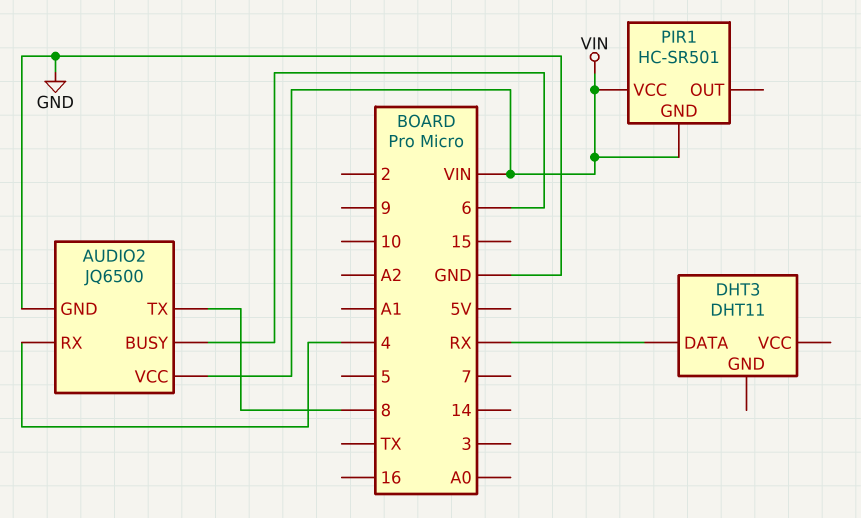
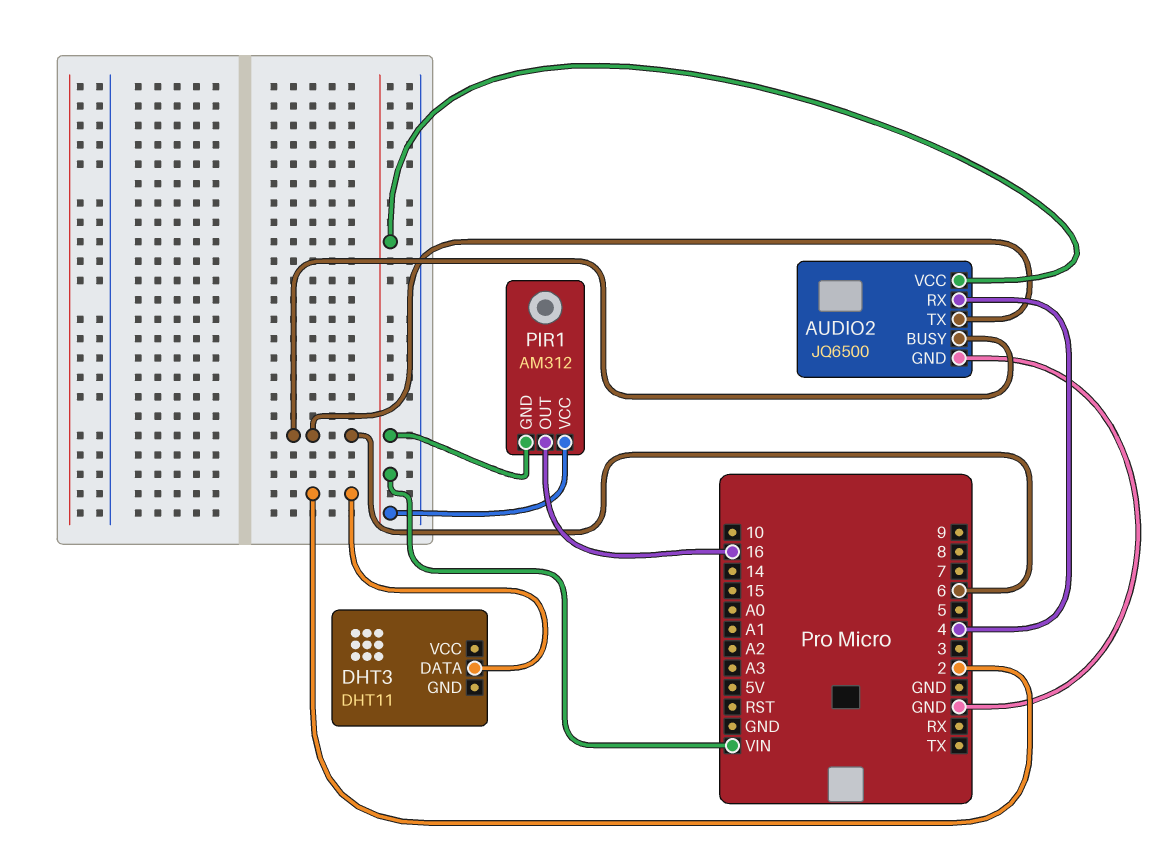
AUDIO2 pin TX: 8 -> 6
DHT3 pin DATA: RX -> 2
PIR1: HC-SR501 -> AM312
PIR1 pin OUT: none -> 16

